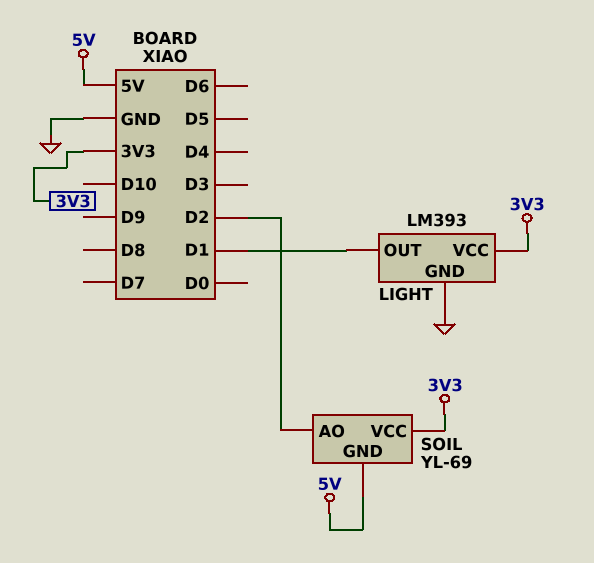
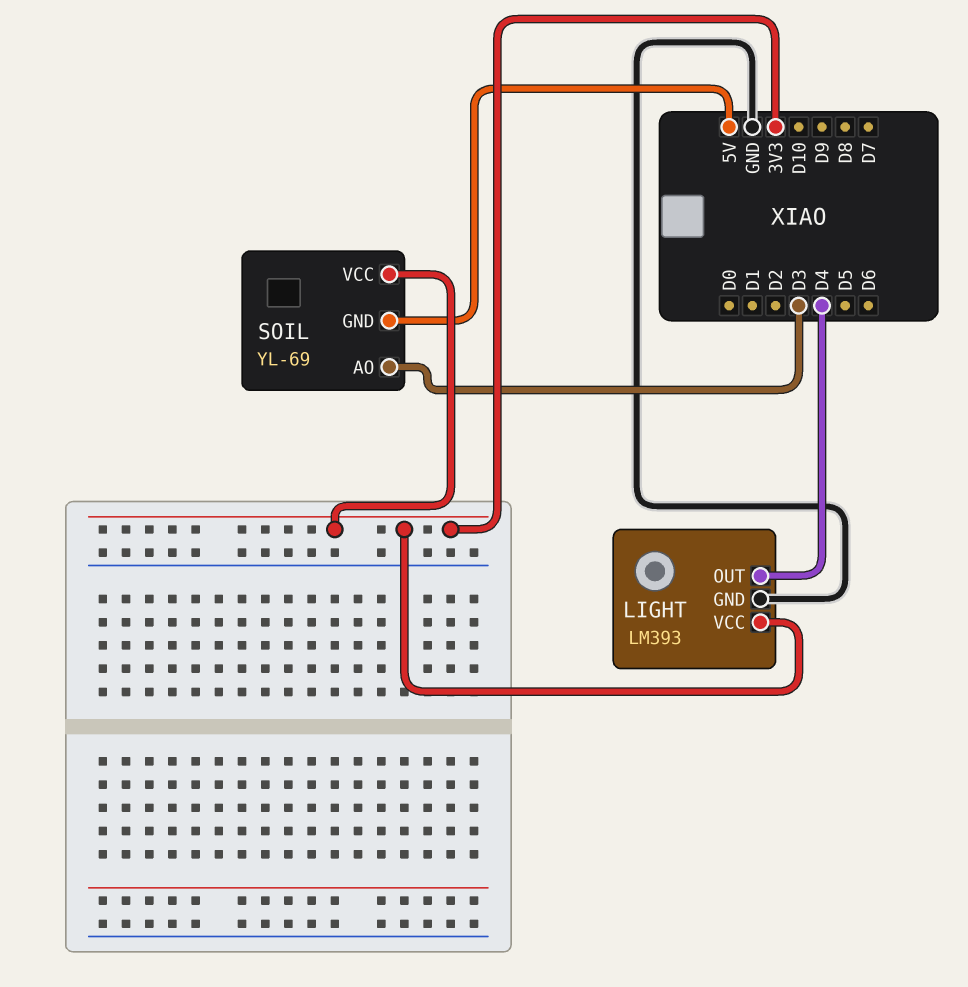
LIGHT pin OUT: D1 -> D4
SOIL pin AO: D2 -> D3

